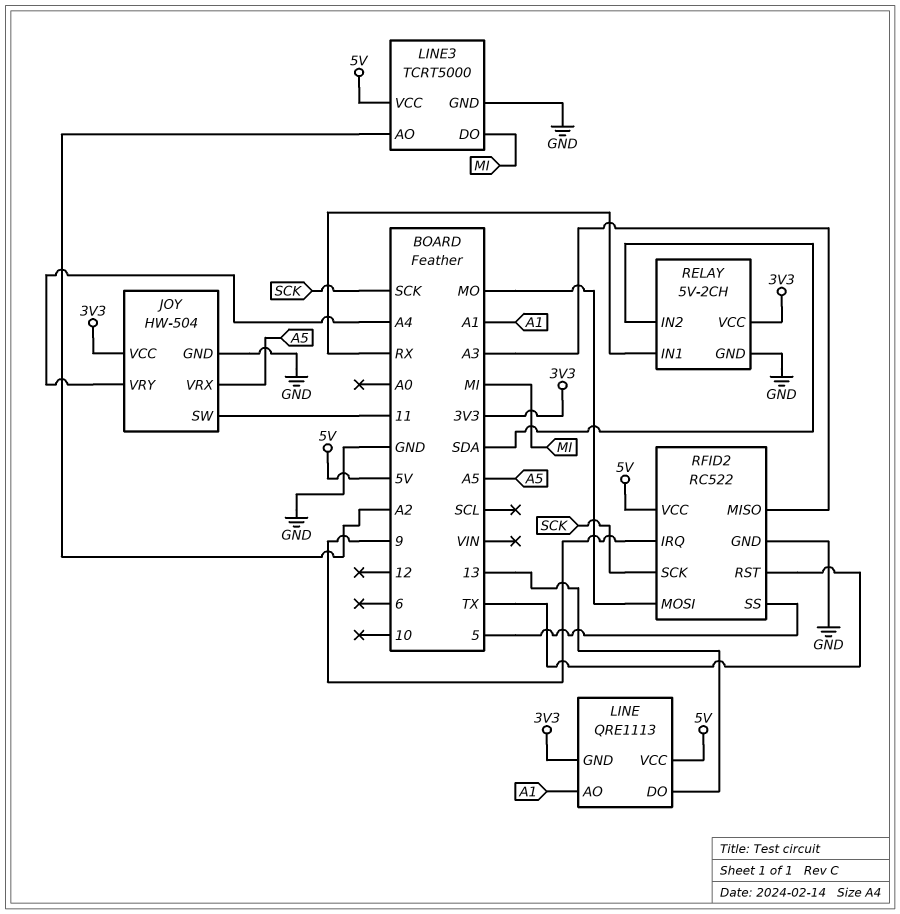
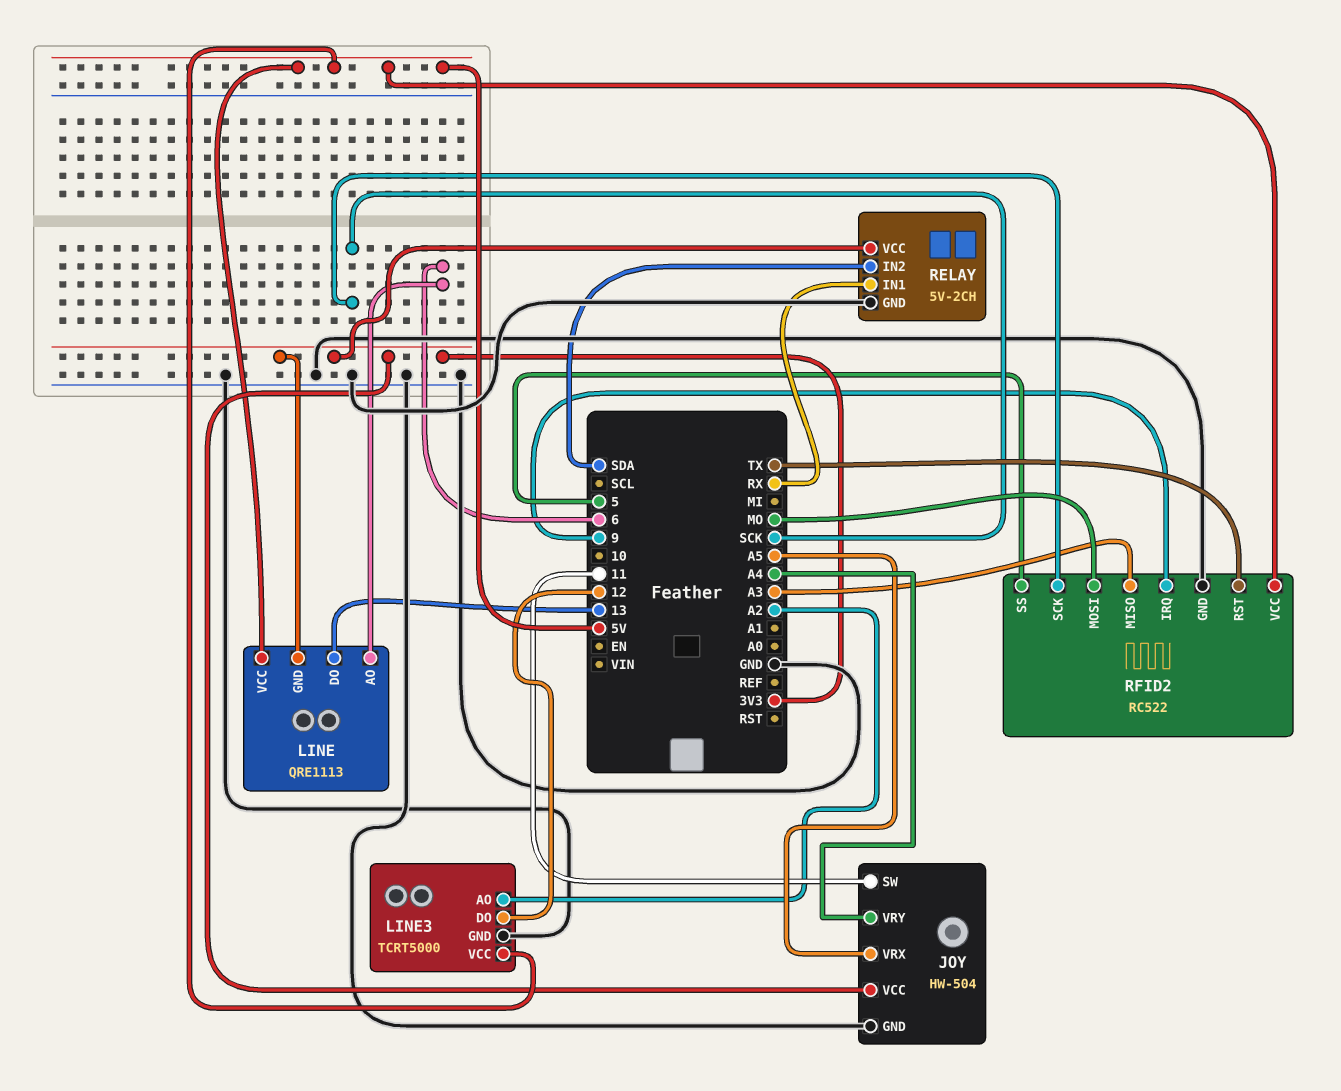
LINE pin AO: A1 -> 6
LINE3 pin DO: MI -> 12

